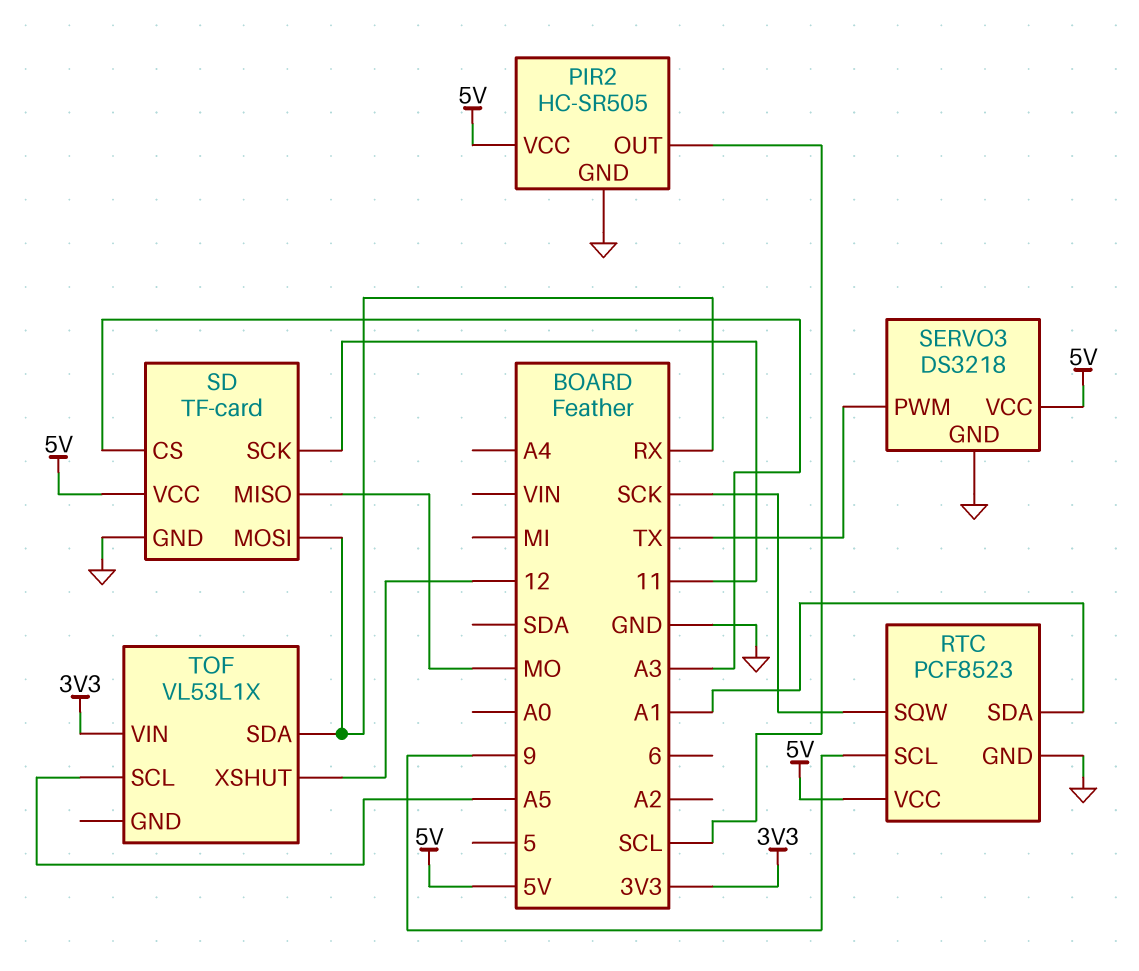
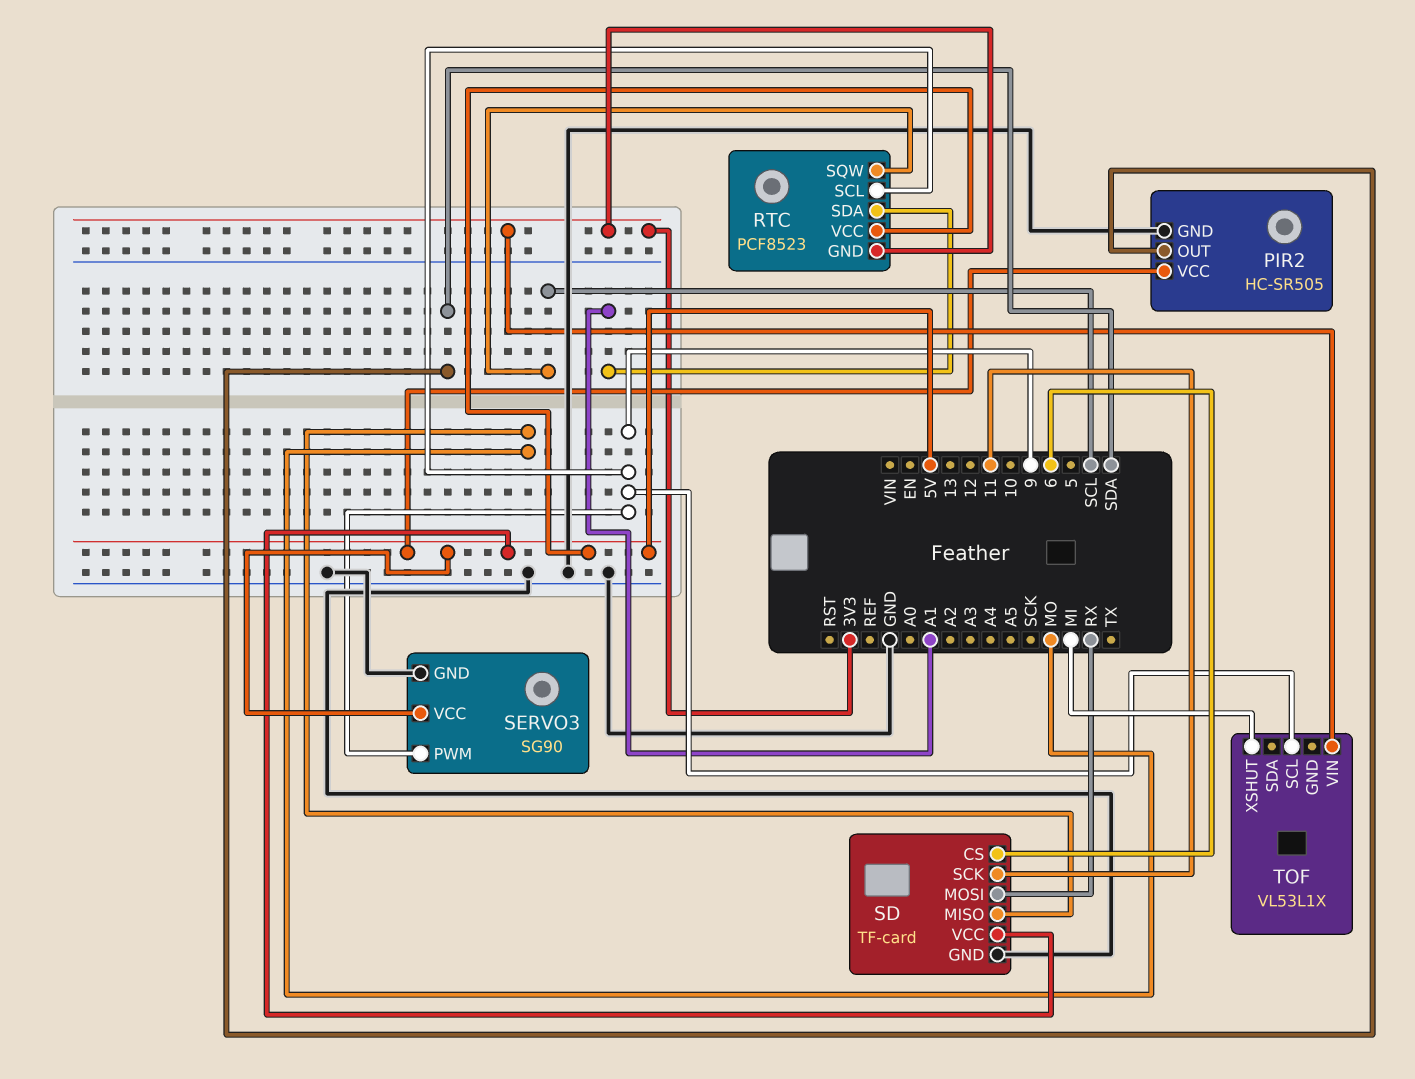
PIR2 pin OUT: SCL -> SDA
RTC pin GND: GND -> 3V3
RTC pin SQW: SCK -> SCL
SD pin CS: A3 -> 6
SERVO3: DS3218 -> SG90
SERVO3 pin PWM: TX -> 9
TOF pin SCL: A5 -> 9
TOF pin SDA: RX -> none
TOF pin XSHUT: 12 -> MI

